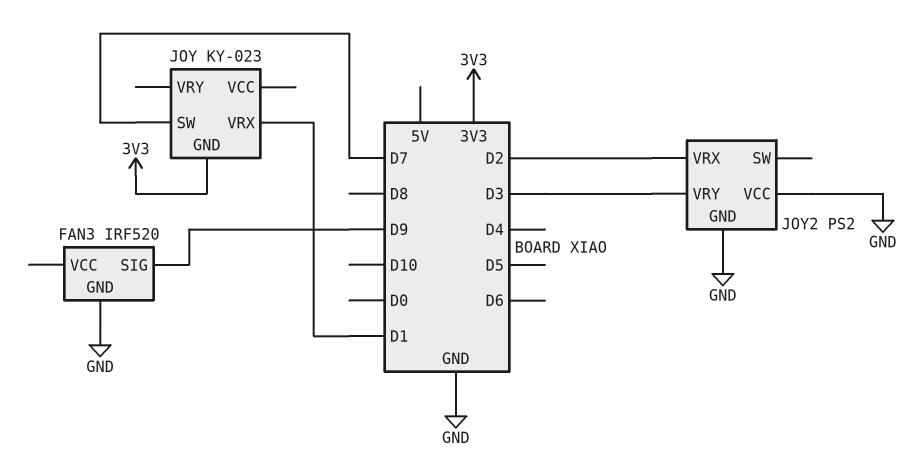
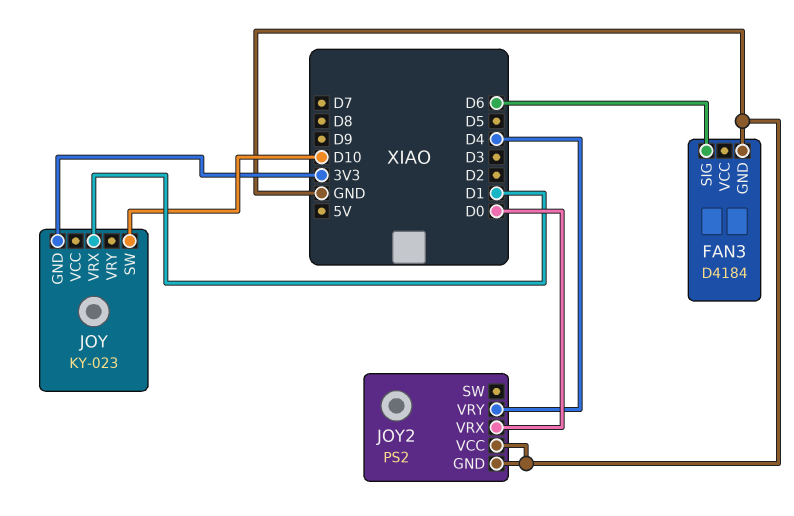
FAN3: IRF520 -> D4184
FAN3 pin SIG: D9 -> D6
JOY pin SW: D7 -> D10
JOY2 pin VRX: D2 -> D0
JOY2 pin VRY: D3 -> D4

